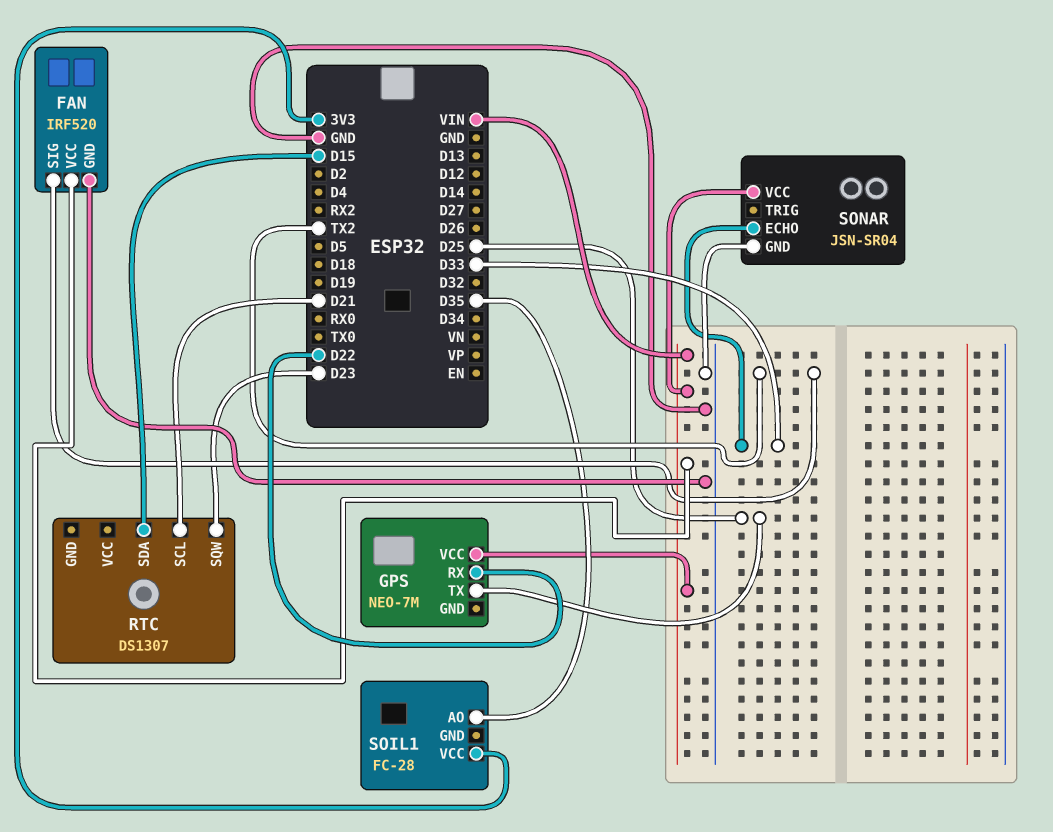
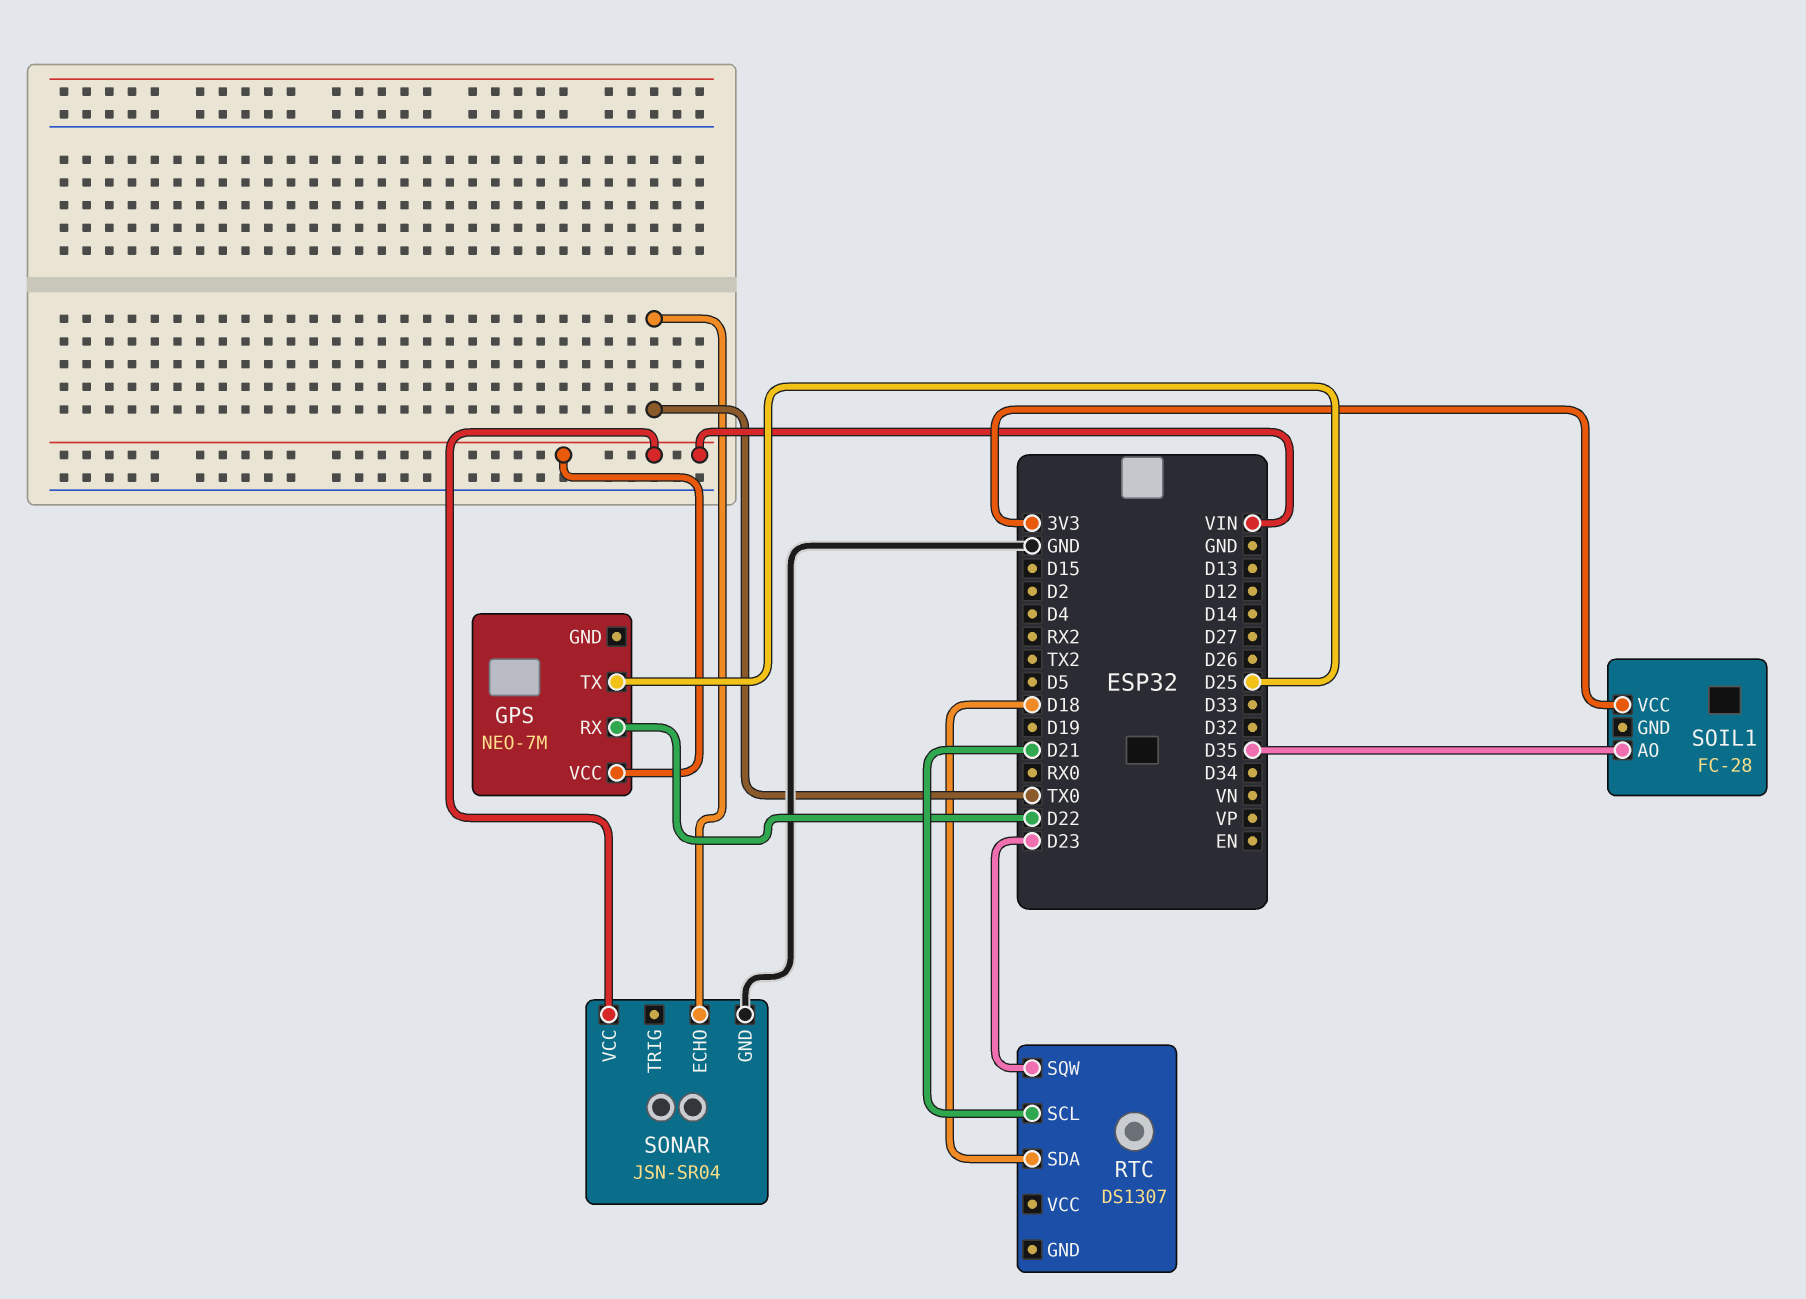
FAN: IRF520 -> none
FAN pin GND: GND -> none
FAN pin SIG: TX2 -> none
FAN pin VCC: VIN -> none
RTC pin SDA: D15 -> D18
SONAR pin ECHO: D33 -> TX0

